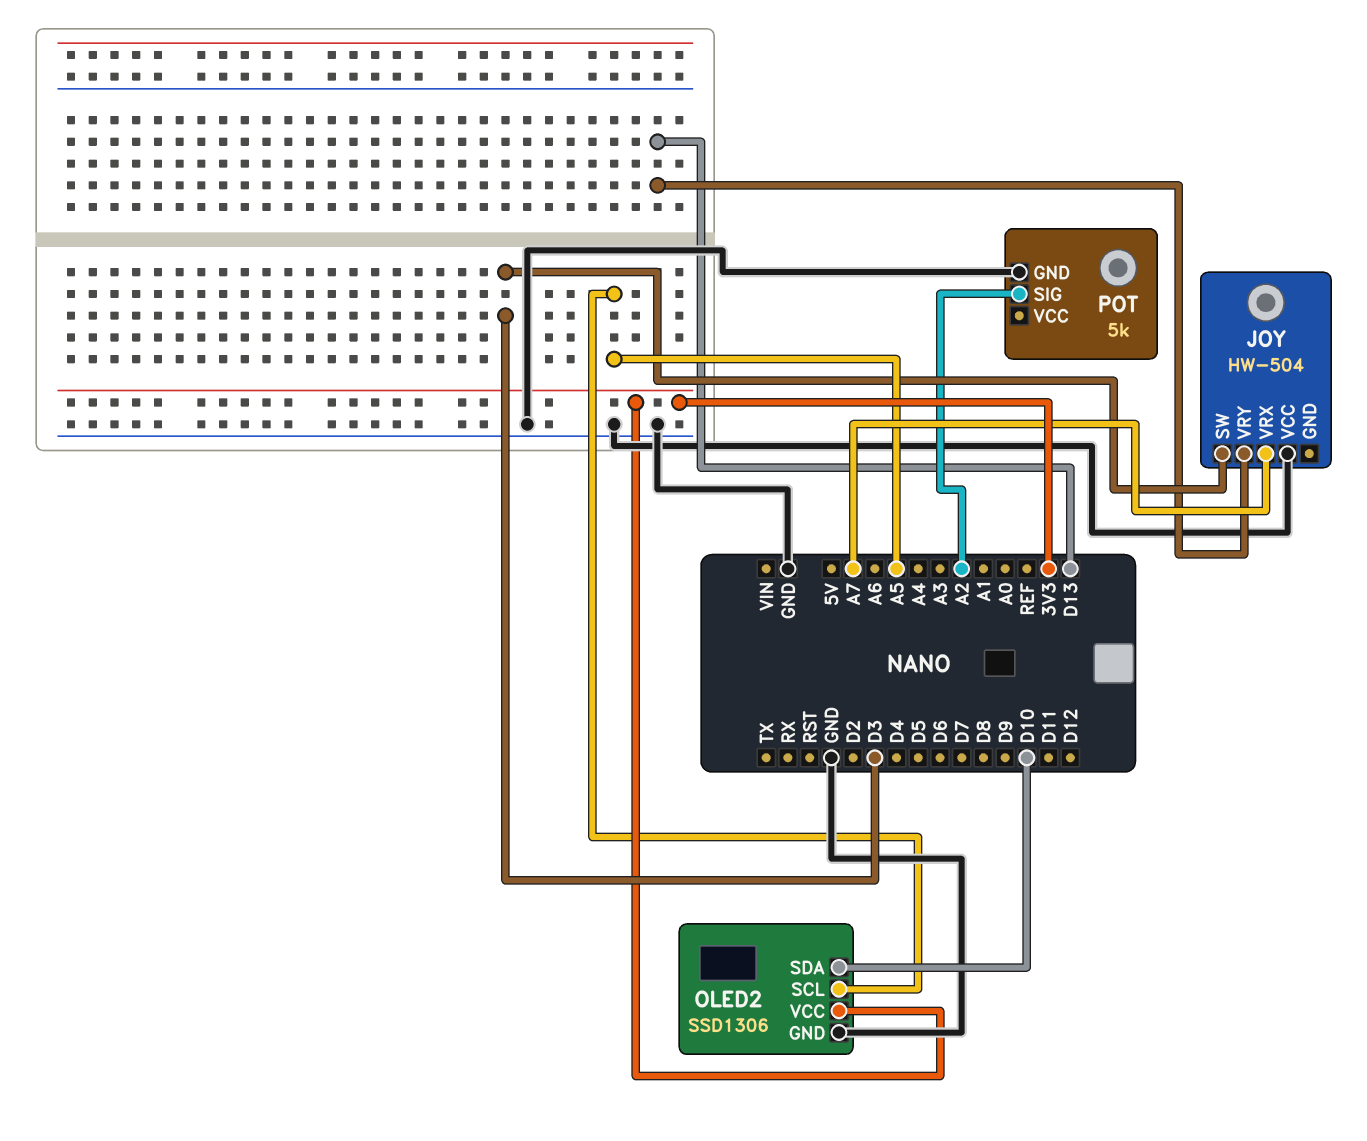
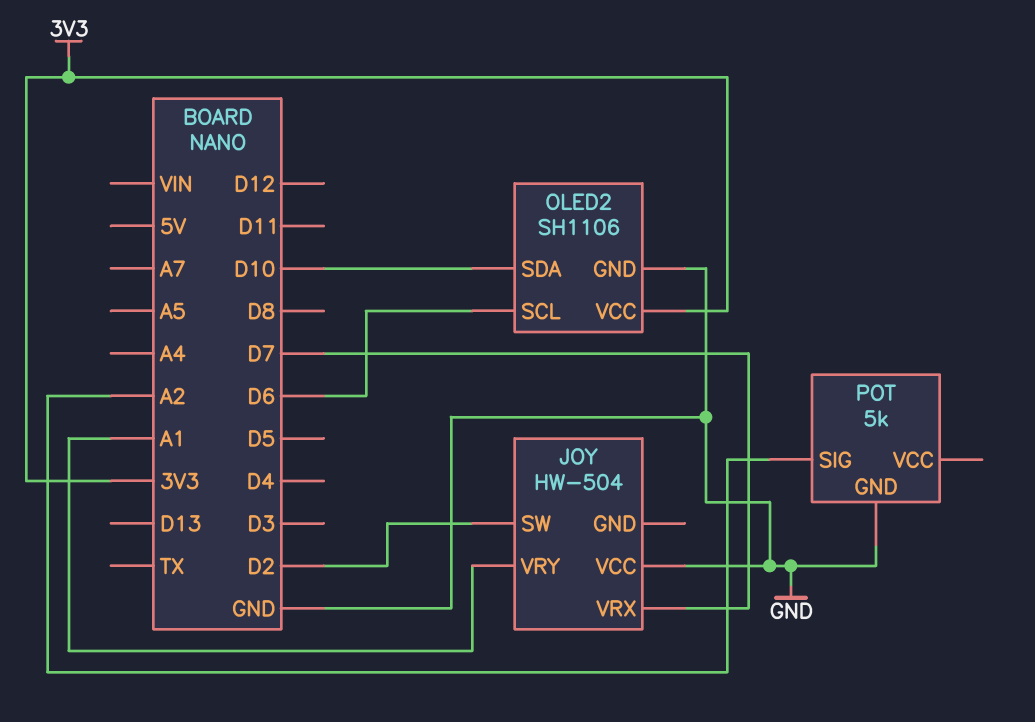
JOY pin SW: D3 -> D2
JOY pin VRX: A7 -> D7
JOY pin VRY: D13 -> A1
OLED2: SSD1306 -> SH1106
OLED2 pin SCL: A5 -> D6

